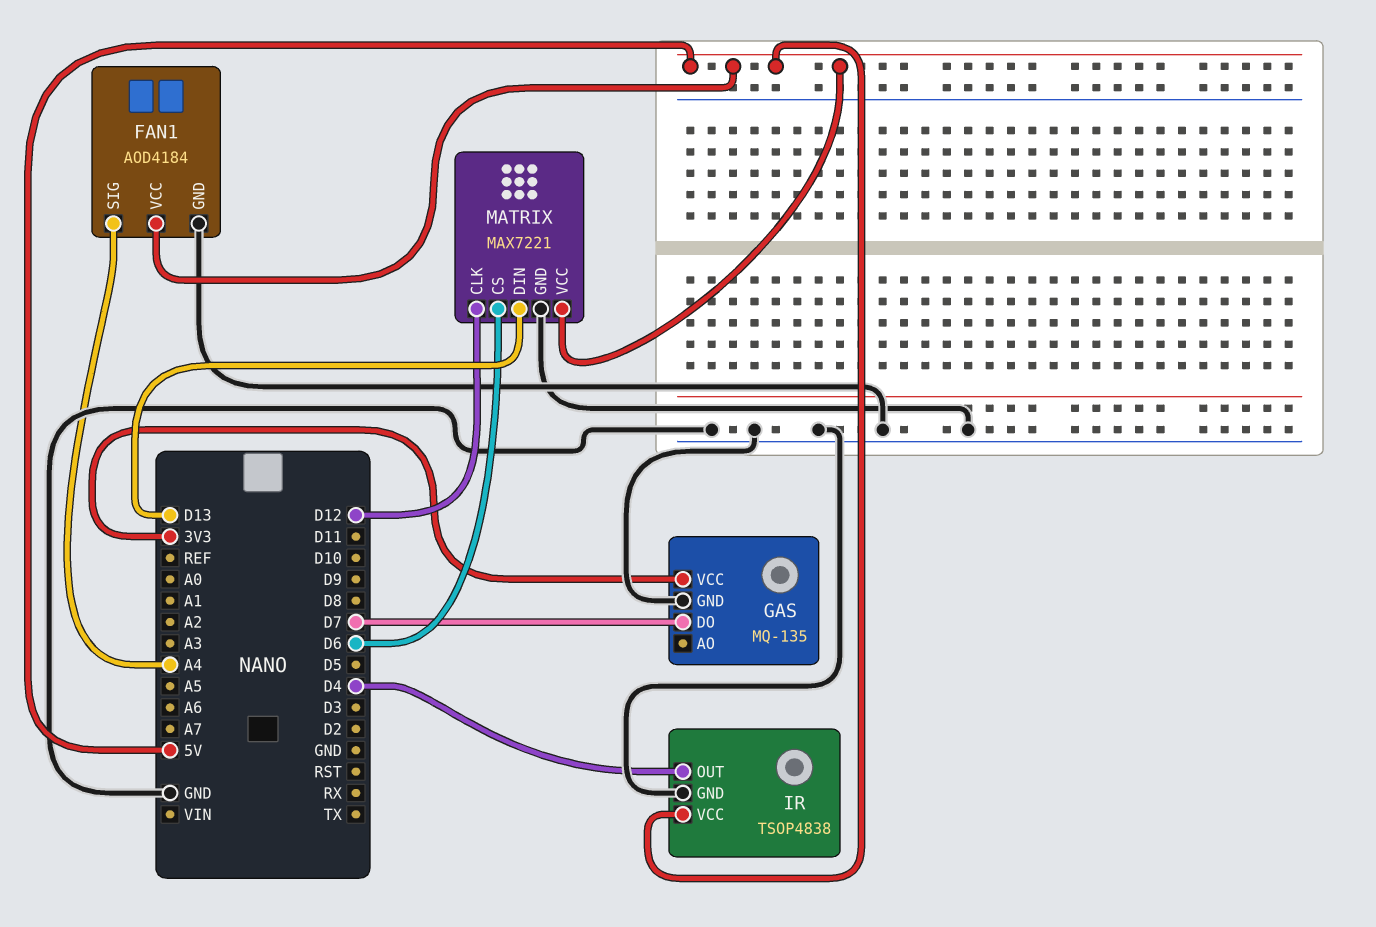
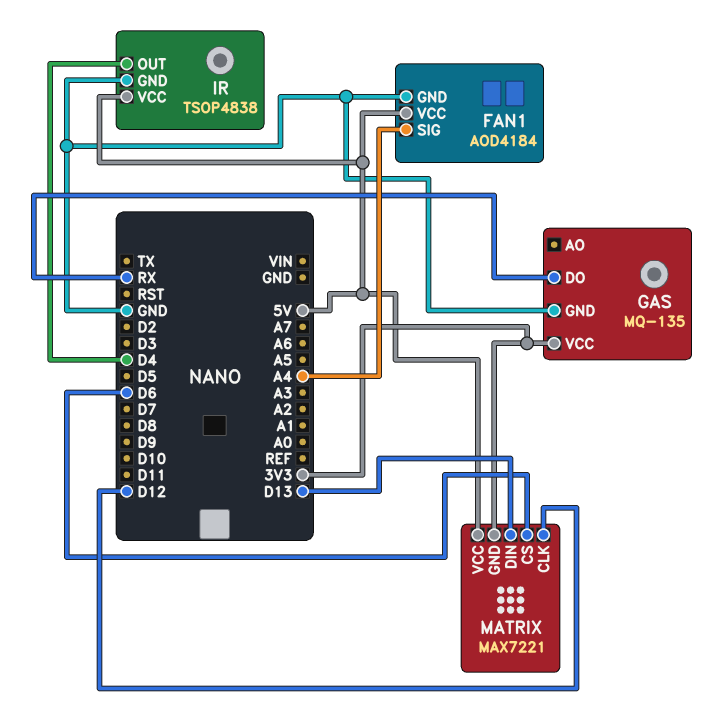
GAS pin DO: D7 -> RX
MATRIX pin GND: GND -> 3V3

